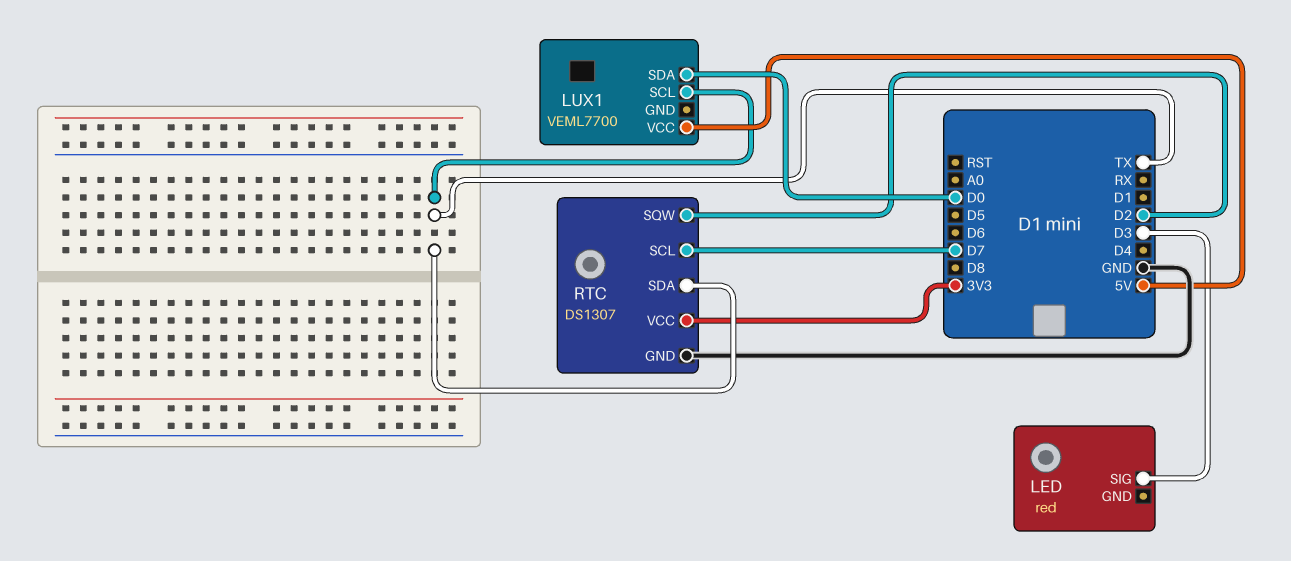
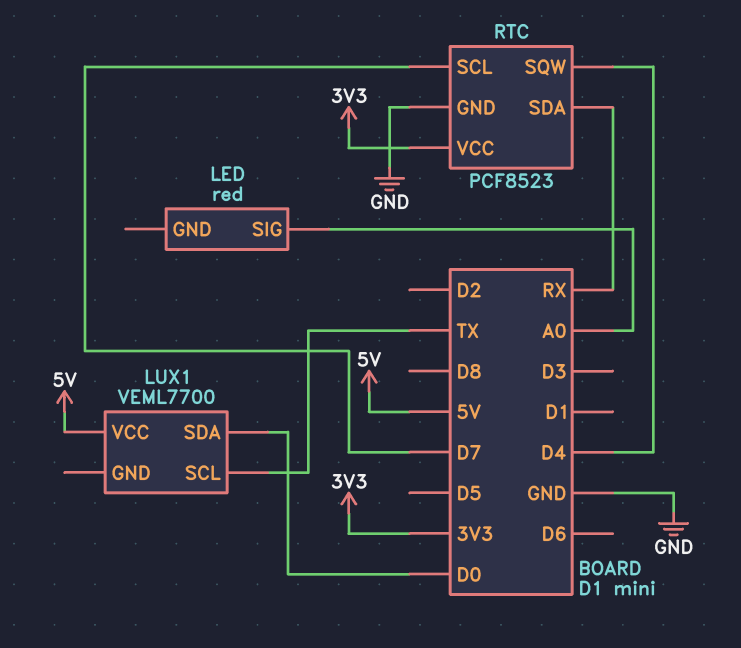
LED pin SIG: D3 -> A0
RTC: DS1307 -> PCF8523
RTC pin SDA: TX -> RX
RTC pin SQW: D2 -> D4

